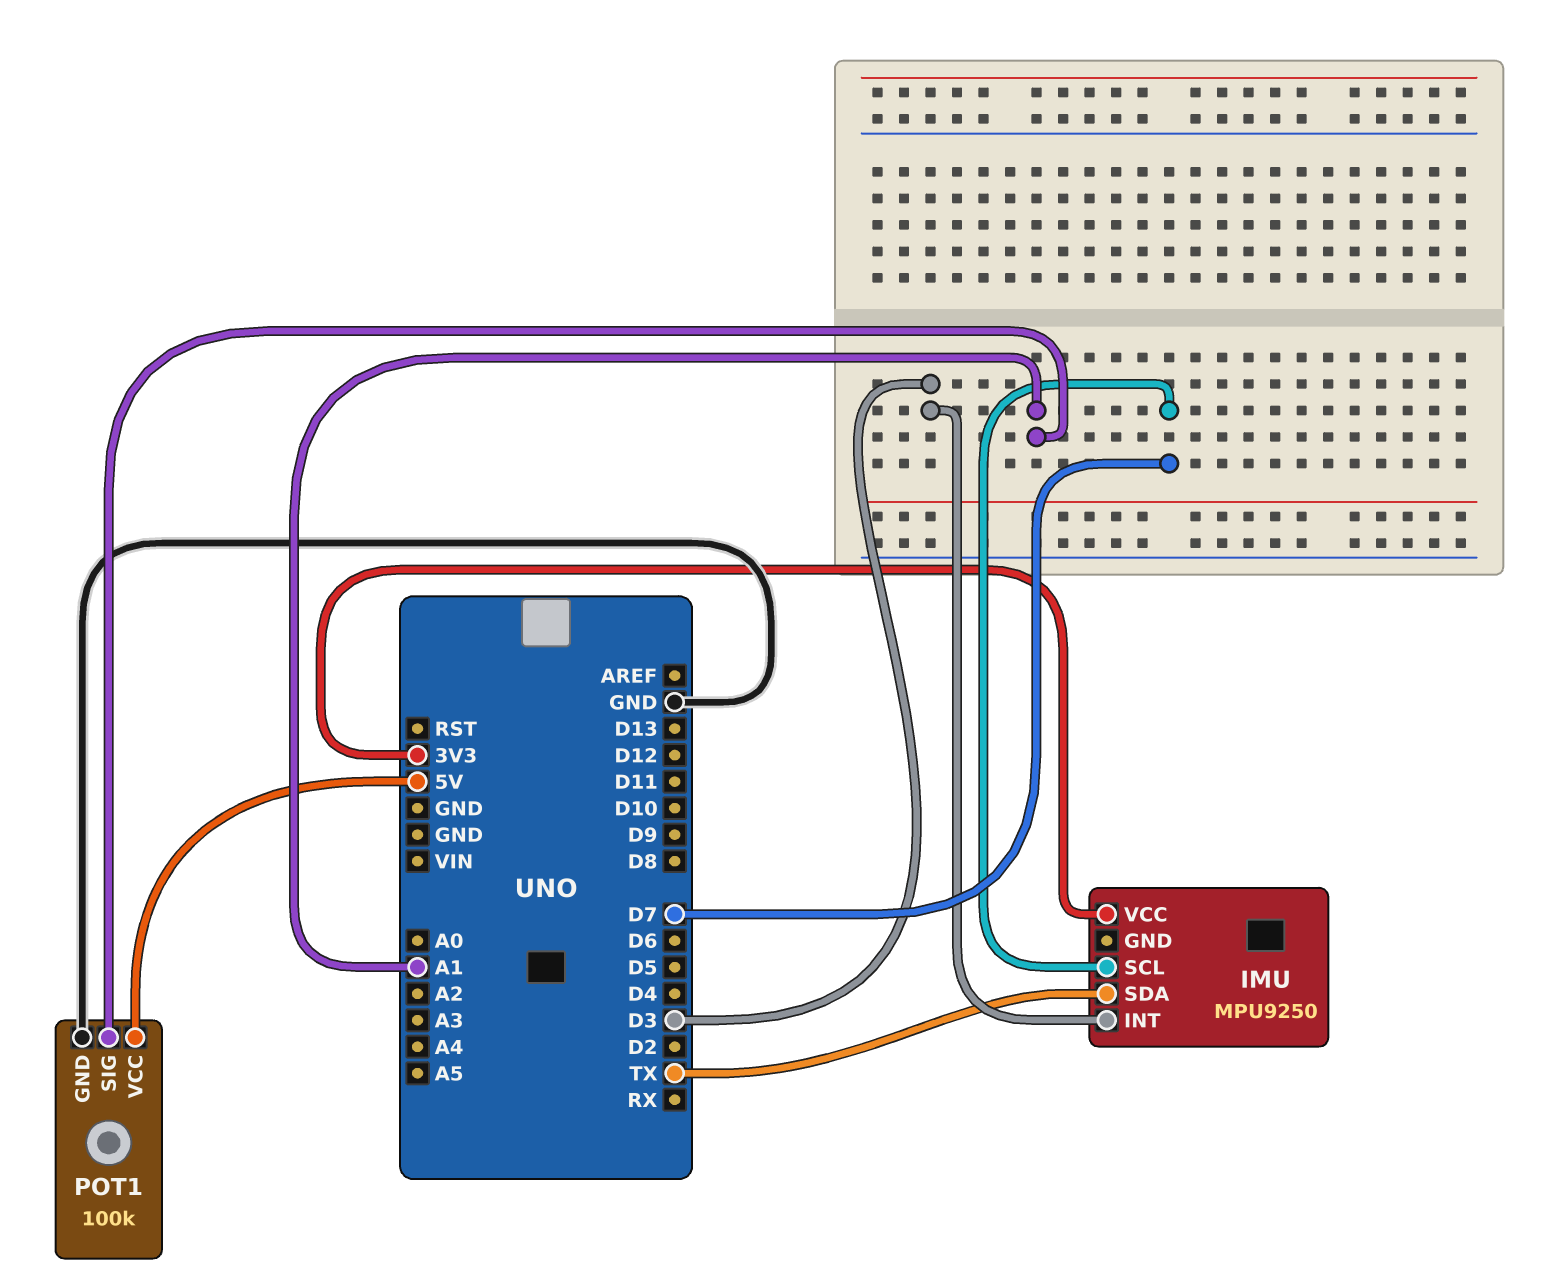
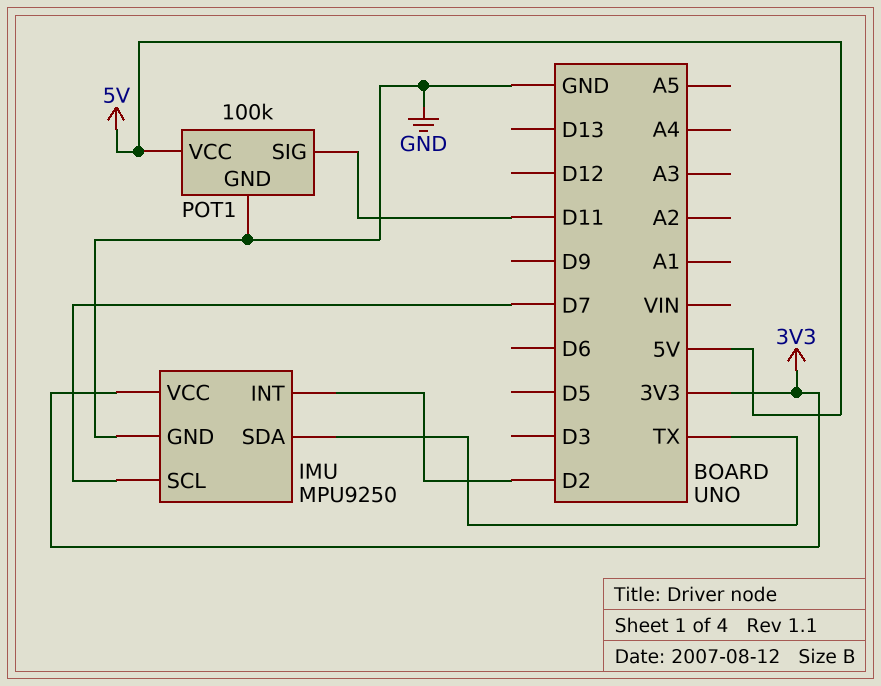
IMU pin GND: none -> GND
IMU pin INT: D3 -> D2
POT1 pin SIG: A1 -> D11

